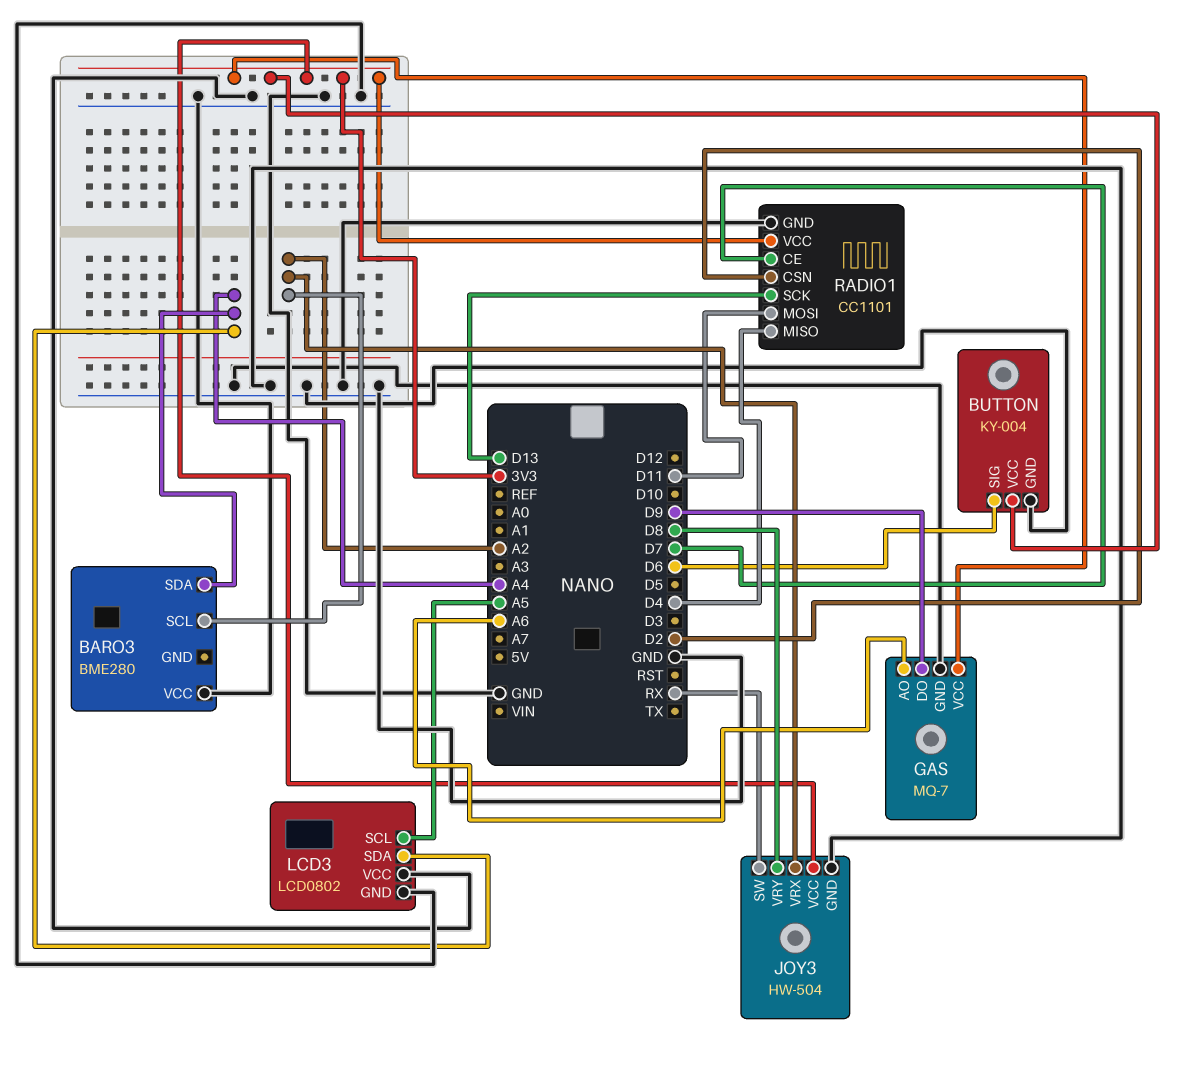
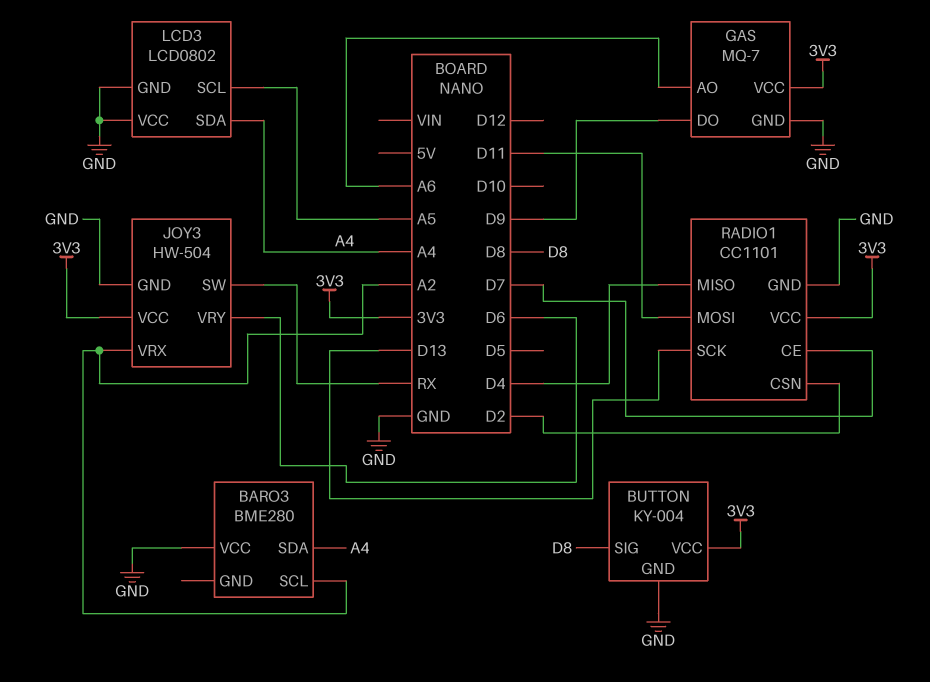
BUTTON pin SIG: D6 -> D8
JOY3 pin VRY: D8 -> D6

